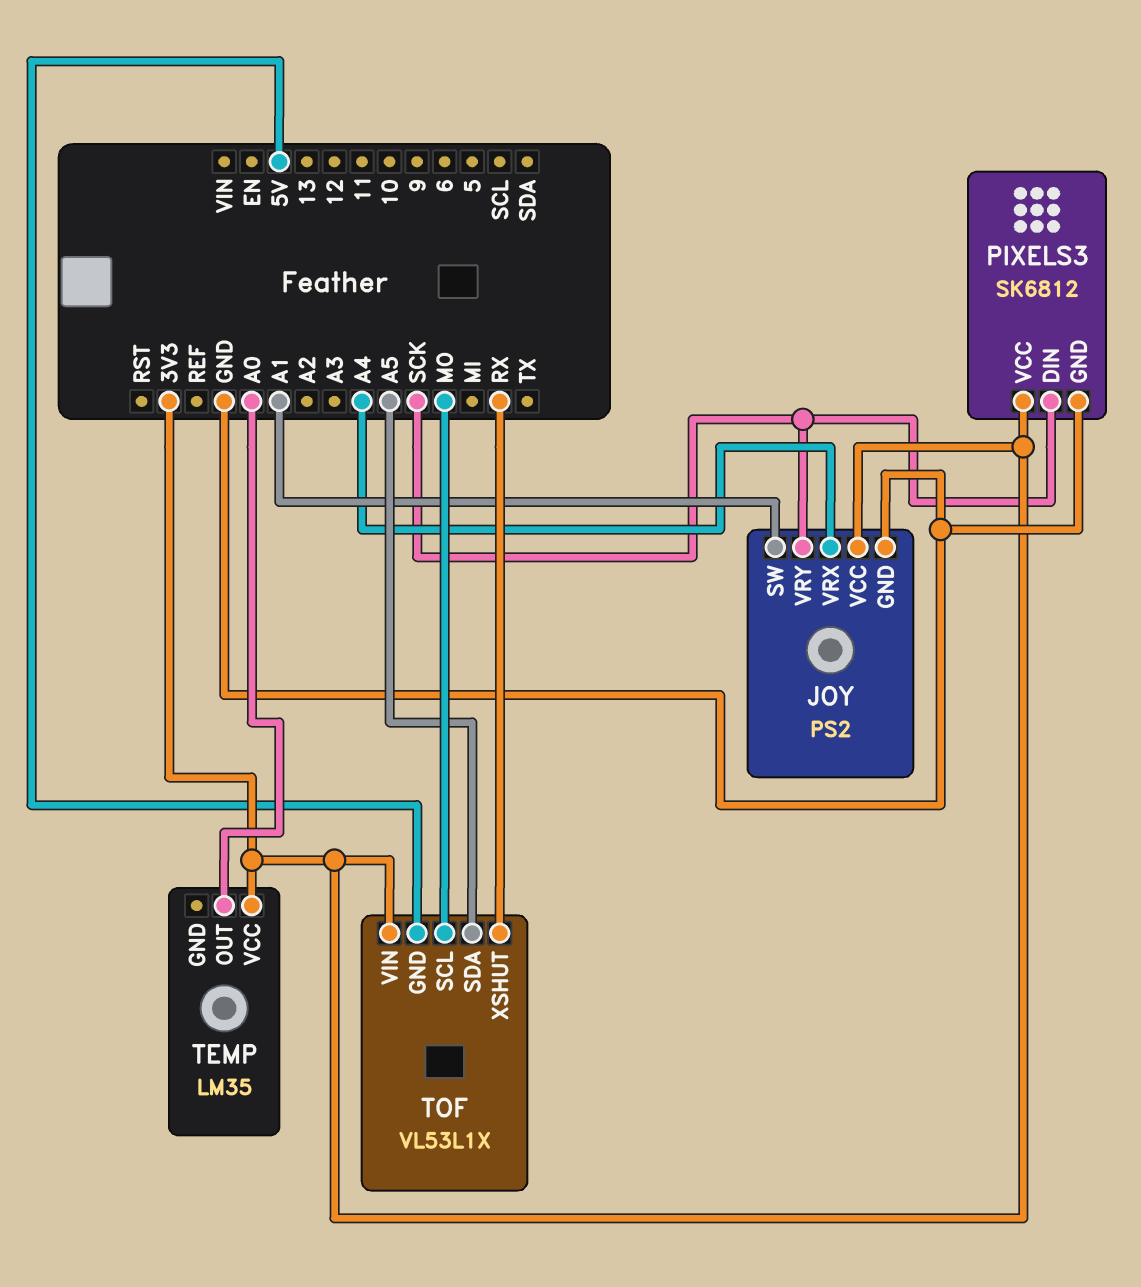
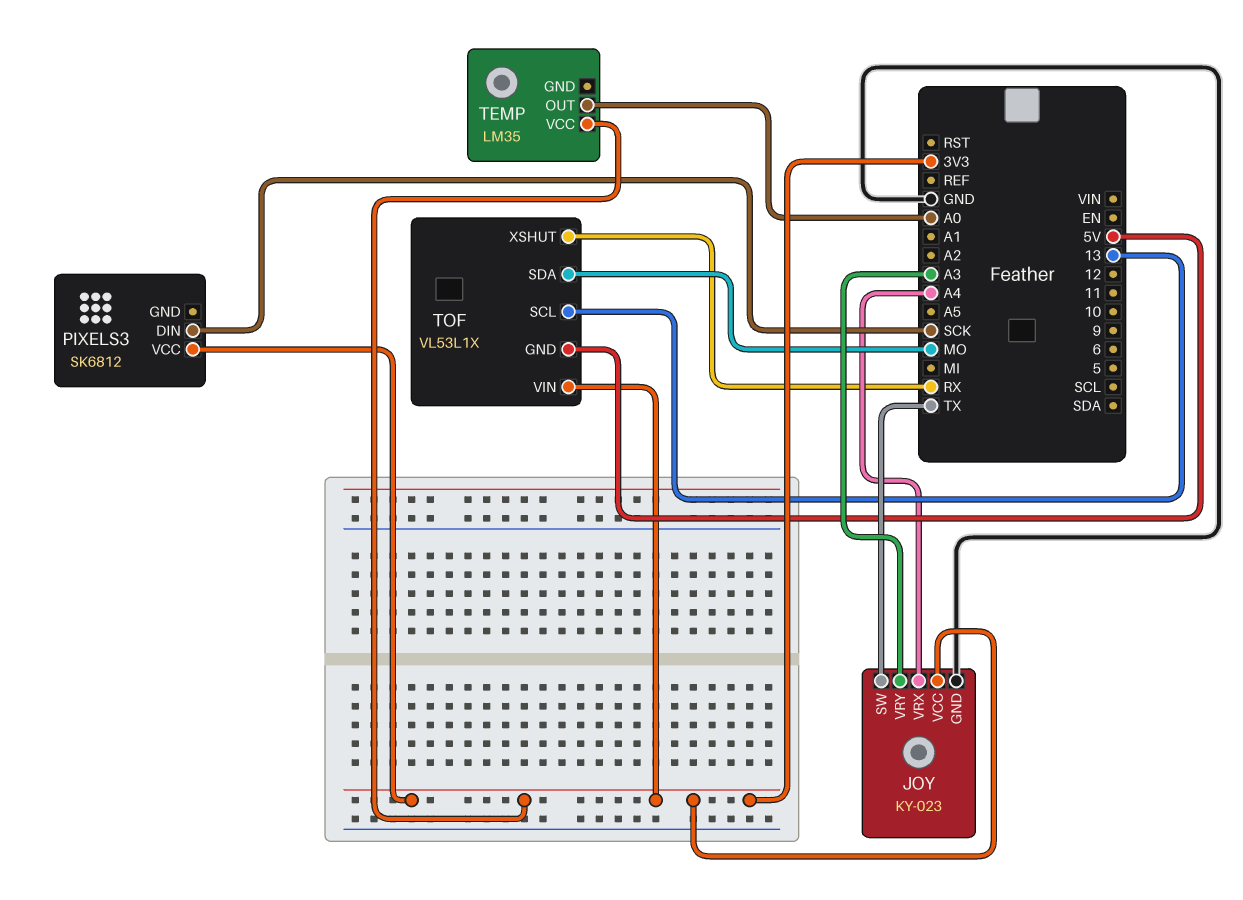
JOY: PS2 -> KY-023
JOY pin SW: A1 -> TX
JOY pin VRY: SCK -> A3
PIXELS3 pin GND: GND -> none
TOF pin SCL: MO -> 13
TOF pin SDA: A5 -> MO

